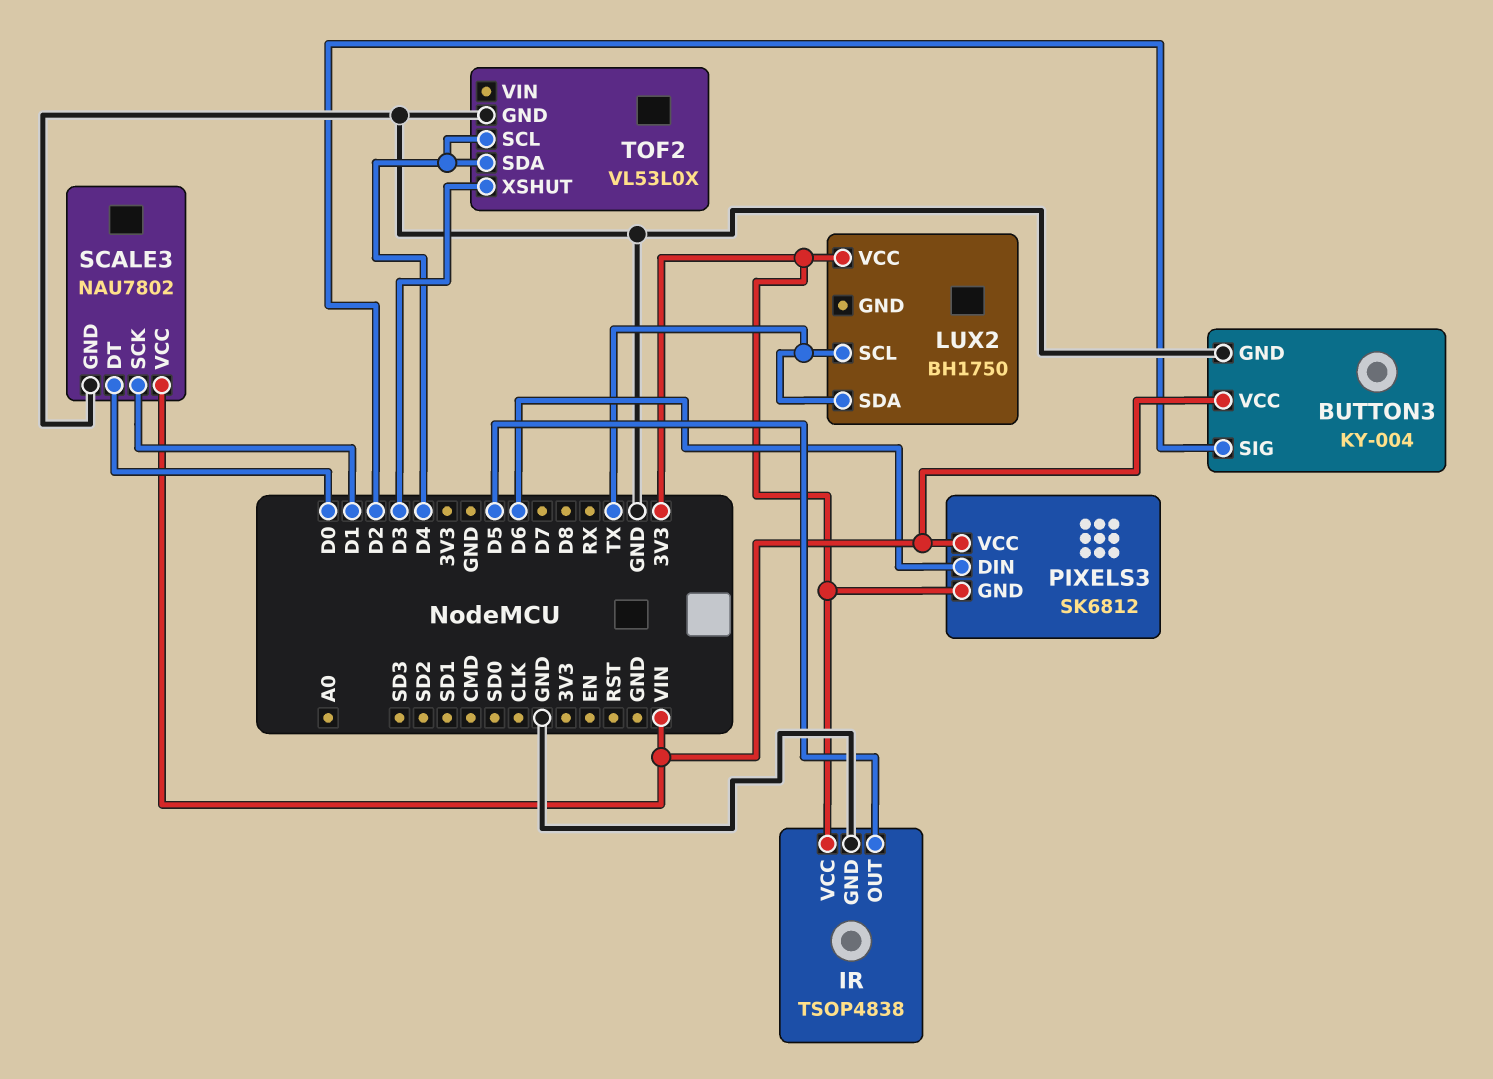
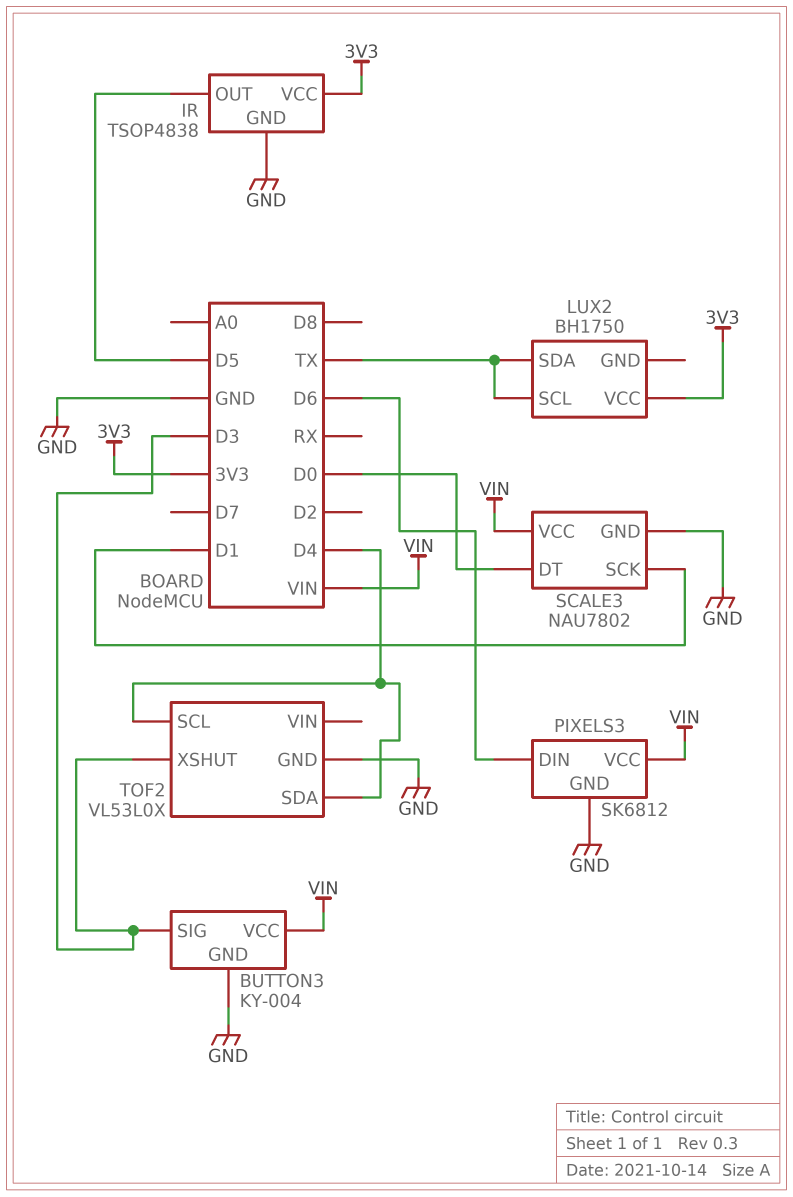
BUTTON3 pin SIG: D2 -> D3
PIXELS3 pin GND: 3V3 -> GND

